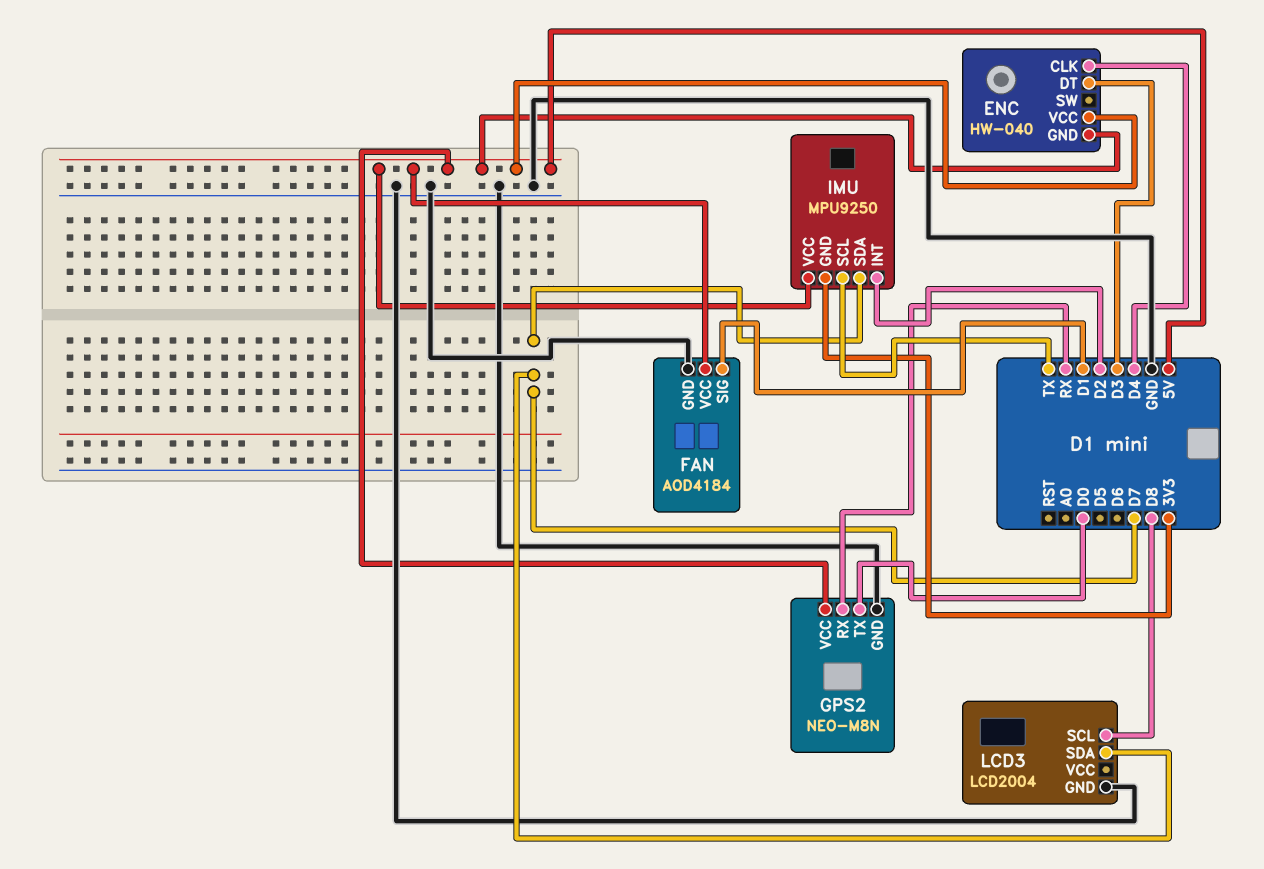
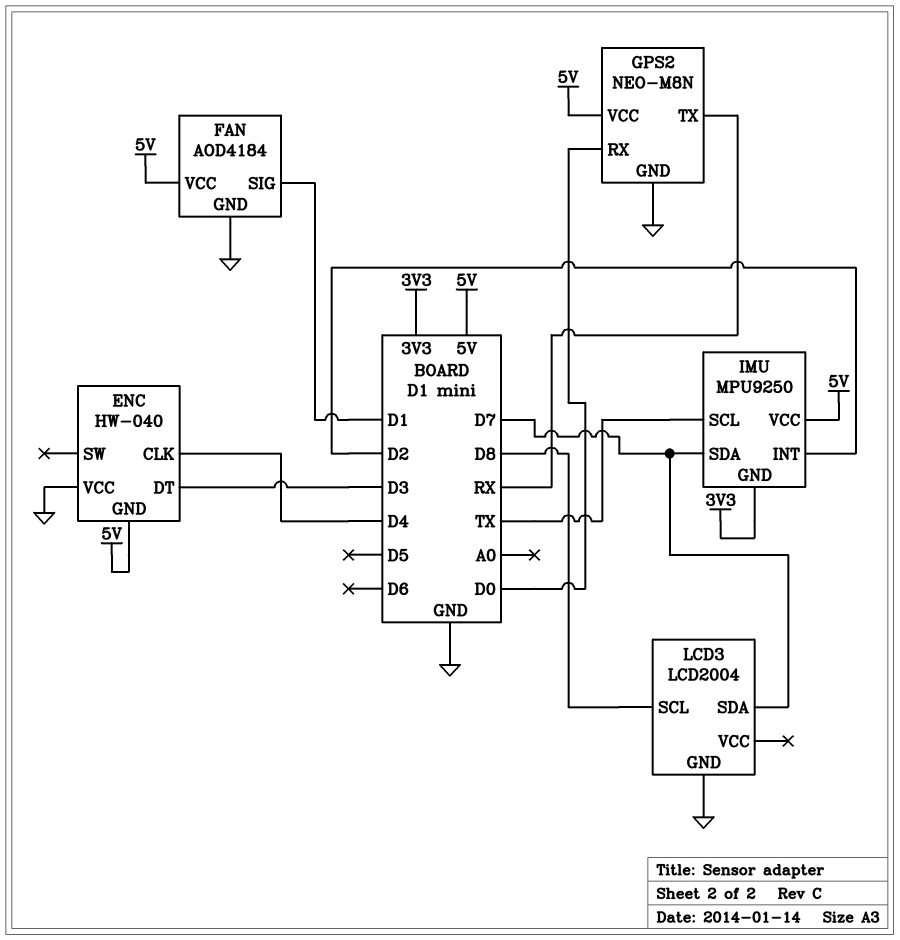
ENC pin VCC: 5V -> GND
GPS2 pin RX: RX -> D0
GPS2 pin TX: D0 -> RX

